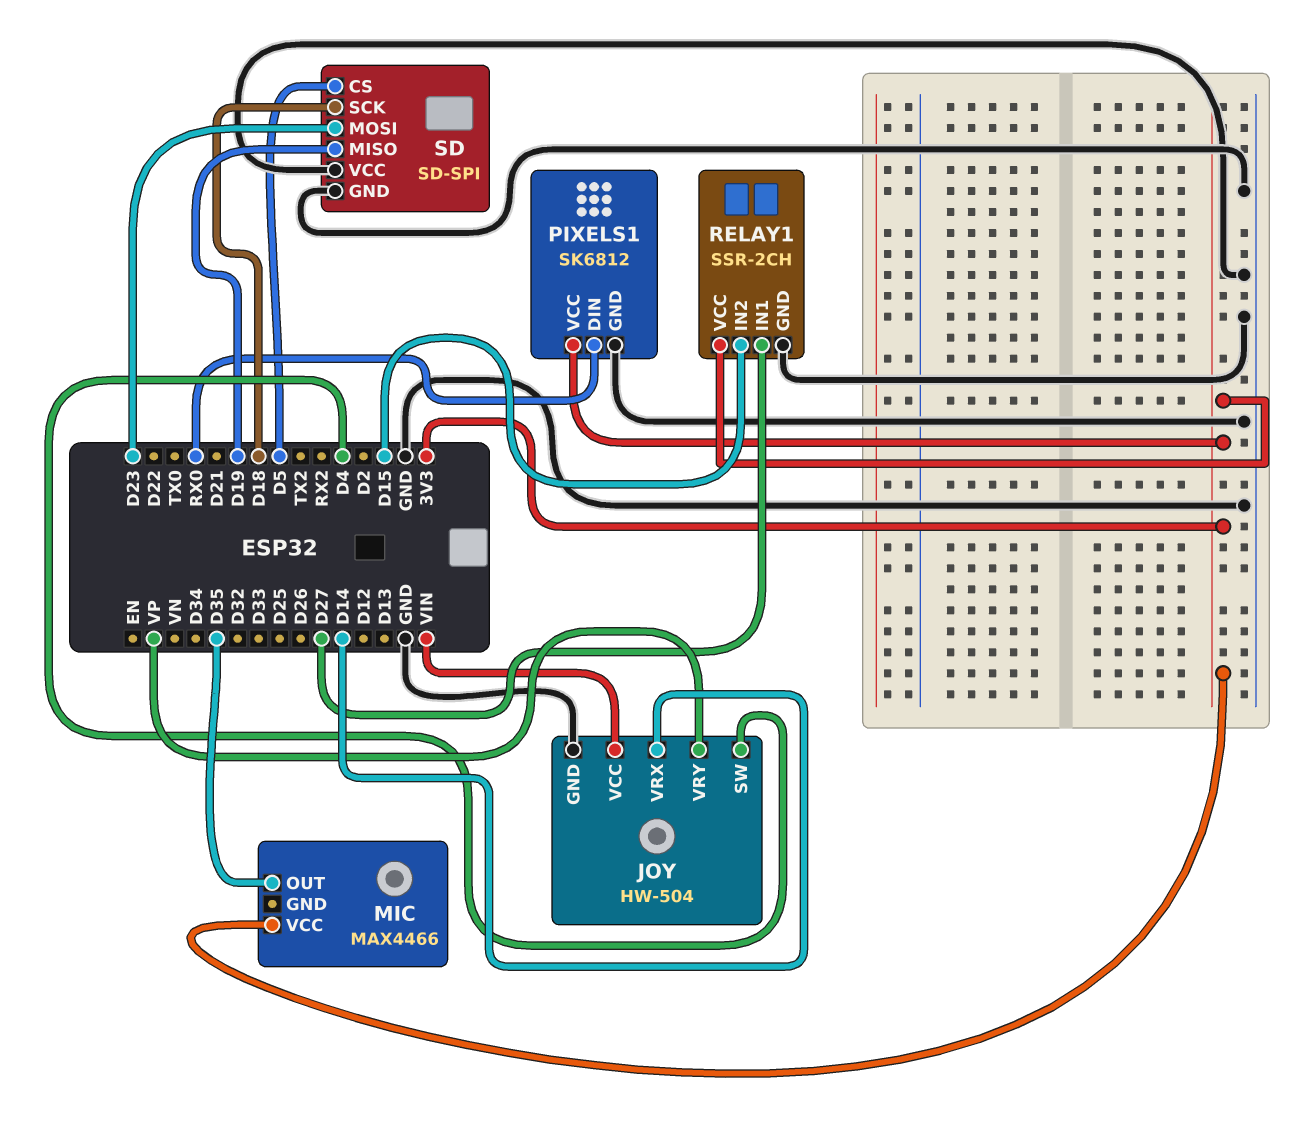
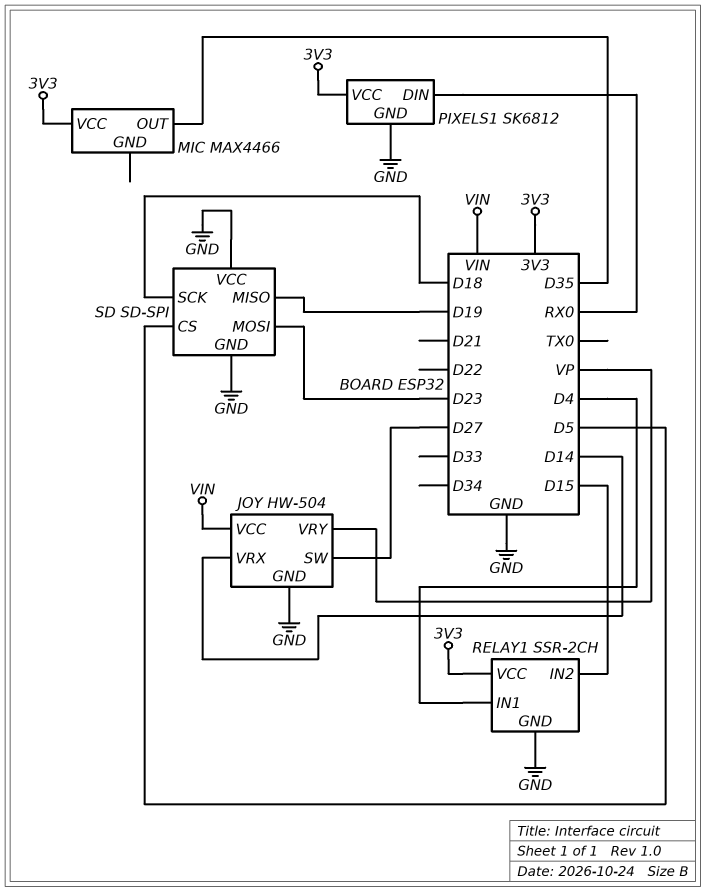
JOY pin SW: D4 -> D27
RELAY1 pin IN1: D27 -> D4

